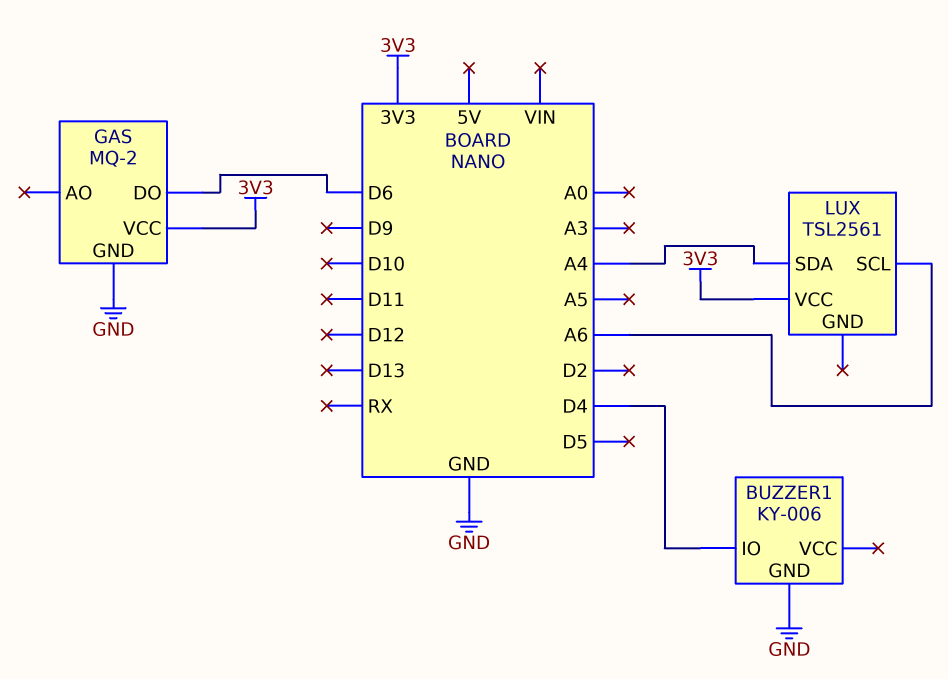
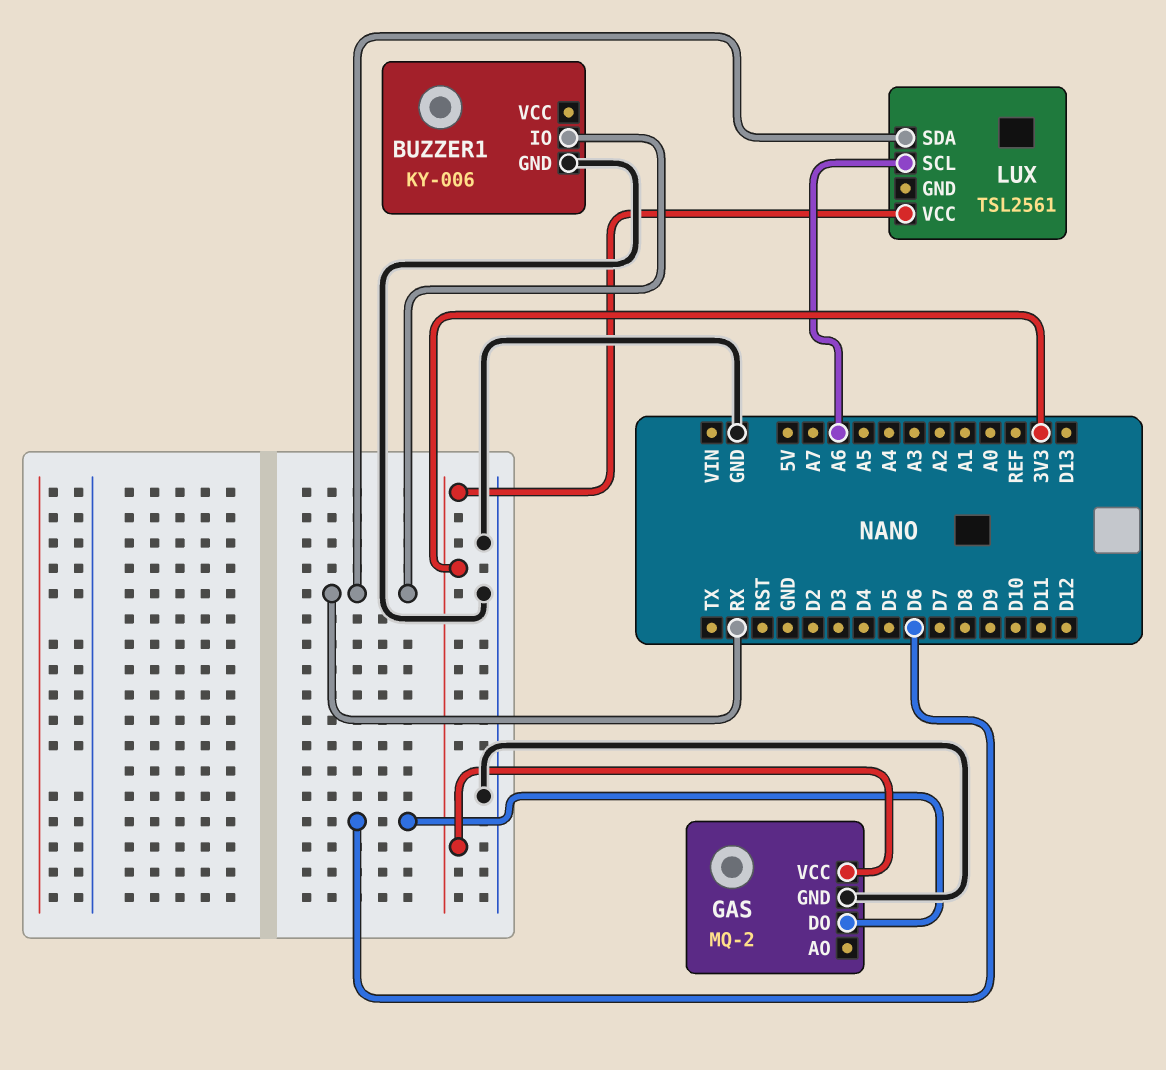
BUZZER1 pin IO: D4 -> RX
LUX pin SDA: A4 -> RX

